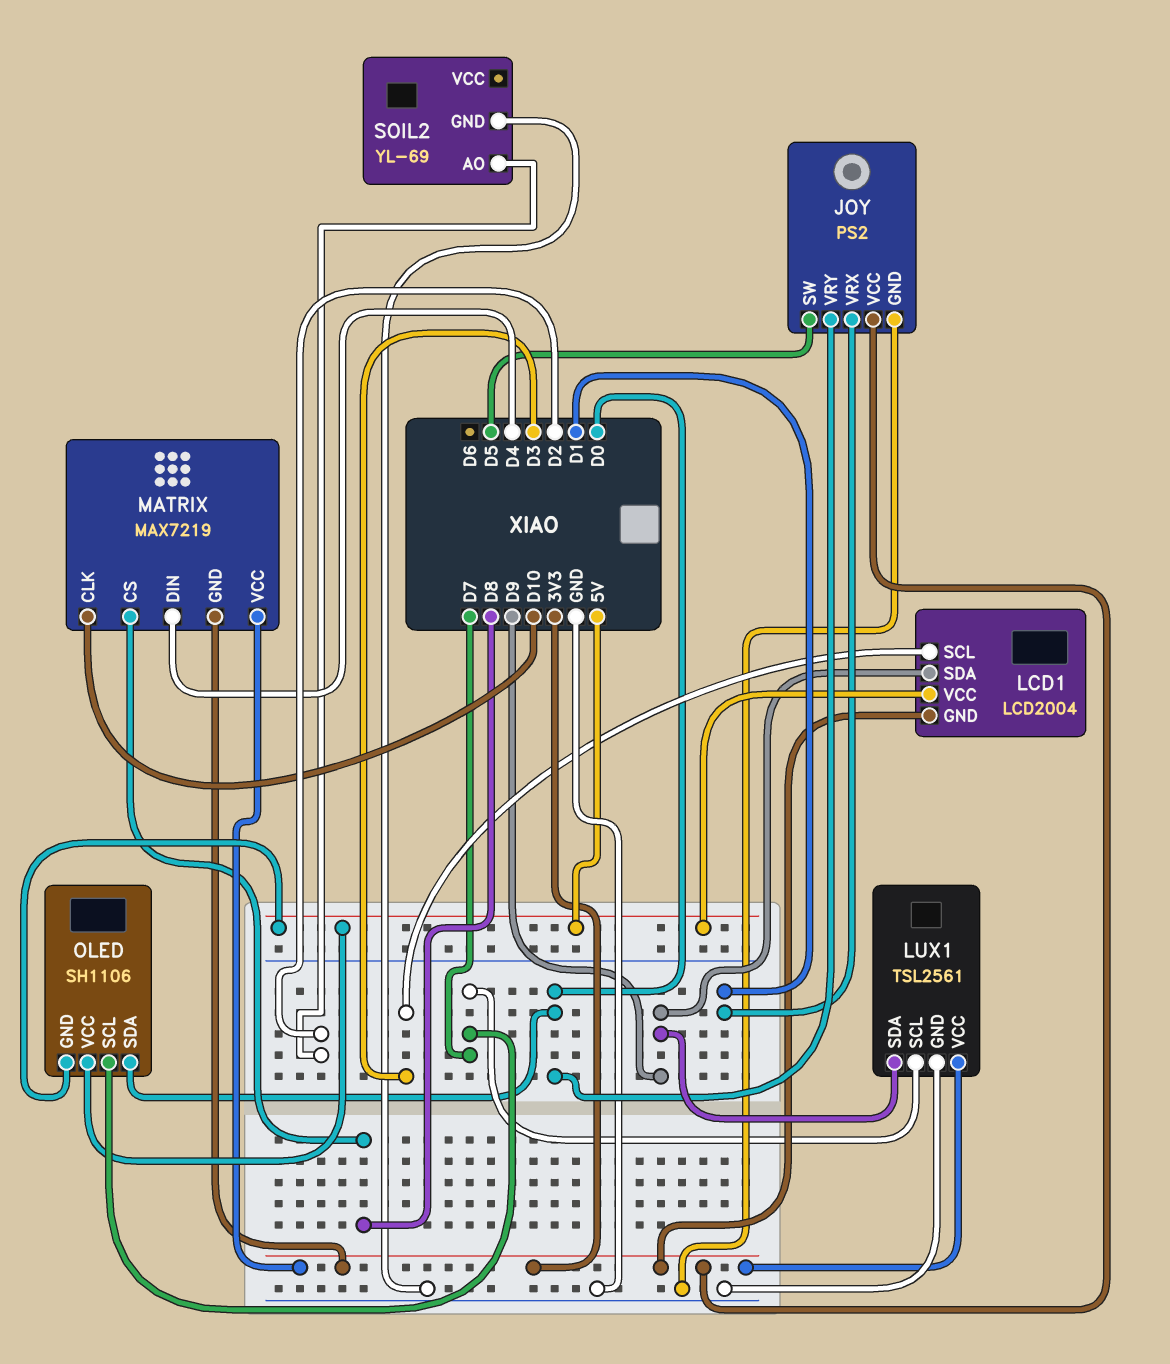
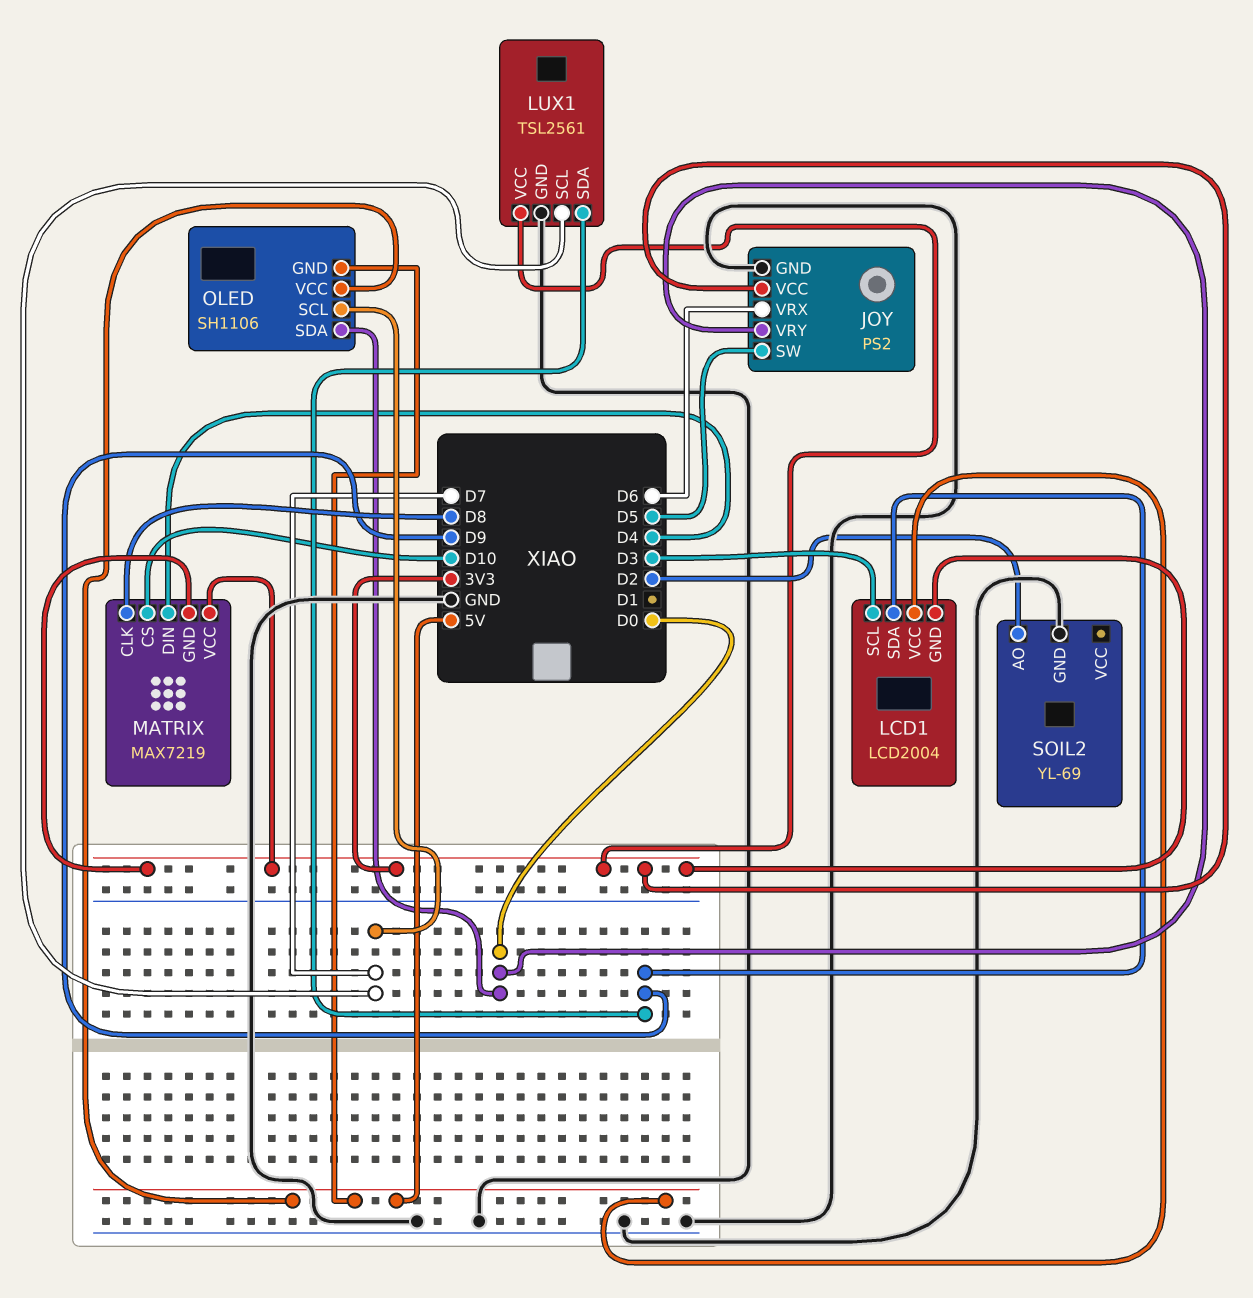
JOY pin VRX: D1 -> D6
MATRIX pin CLK: D10 -> D8
MATRIX pin CS: D8 -> D10

